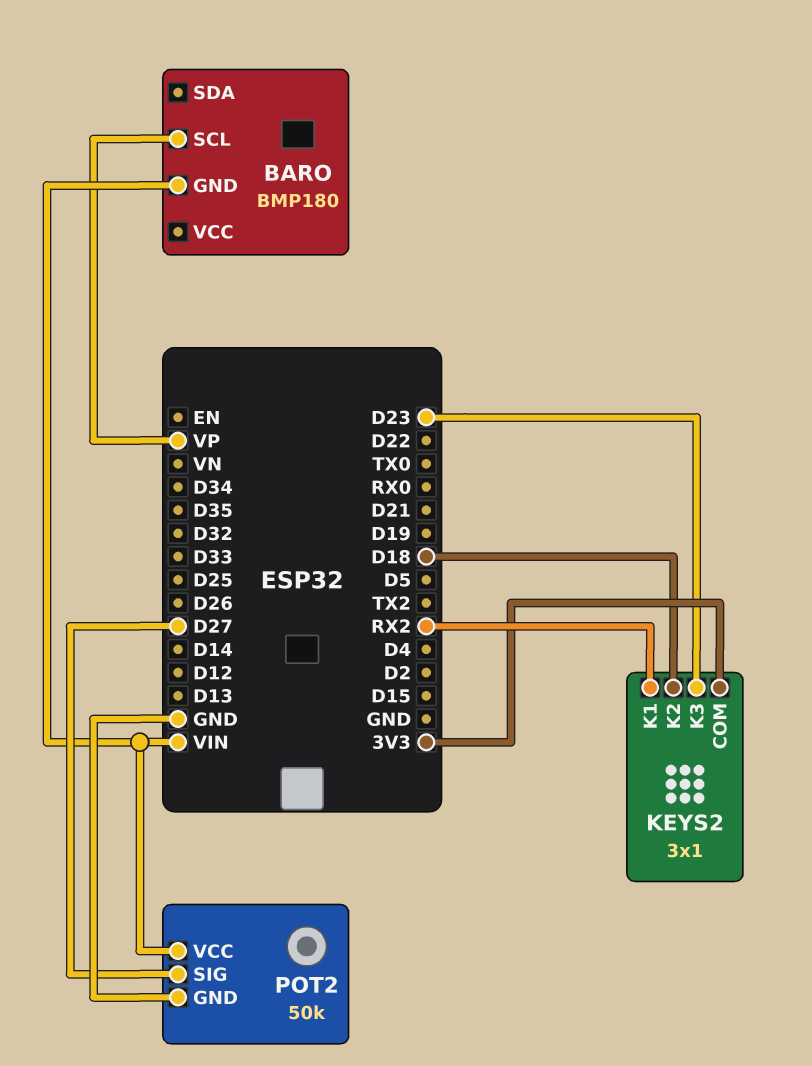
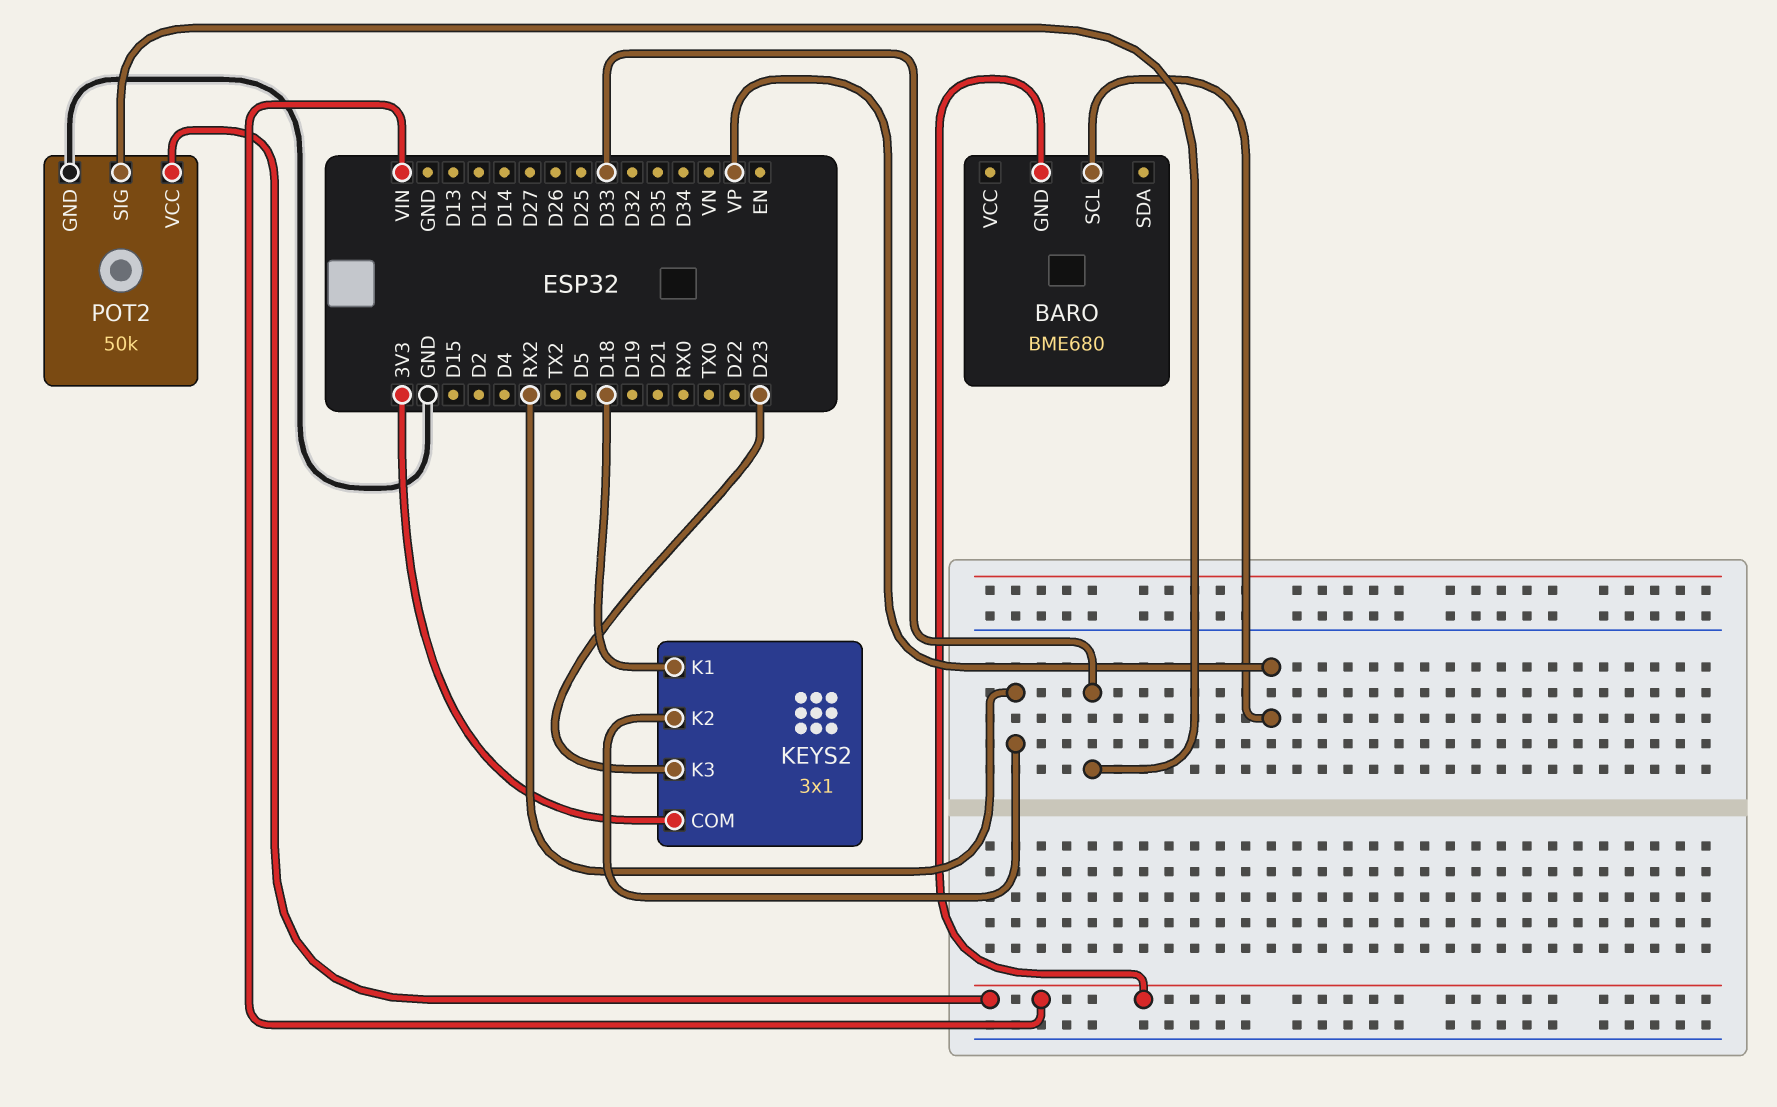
BARO: BMP180 -> BME680
KEYS2 pin K1: RX2 -> D18
KEYS2 pin K2: D18 -> RX2
POT2 pin SIG: D27 -> D33

